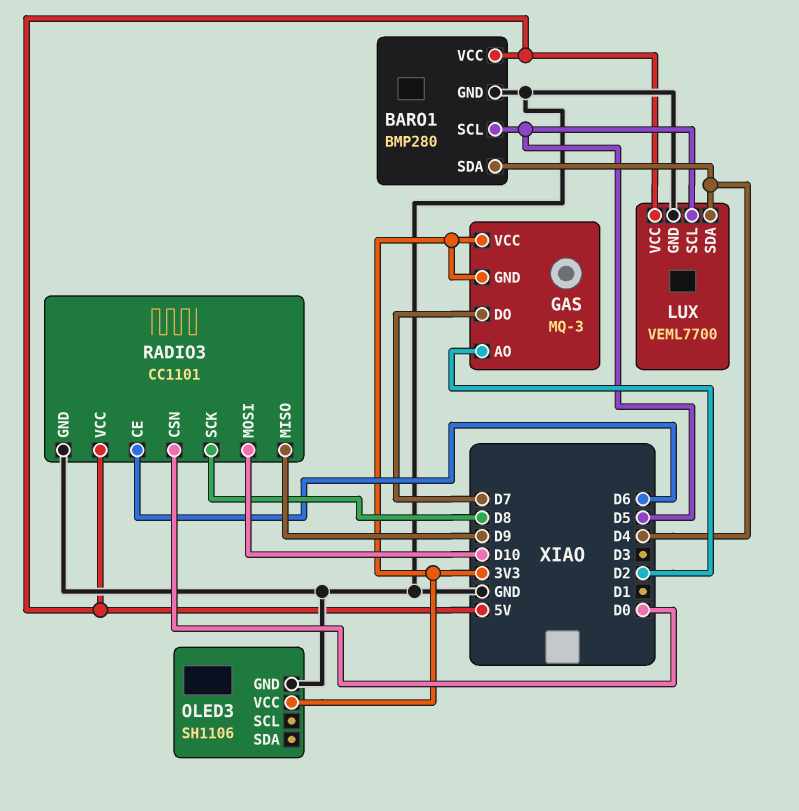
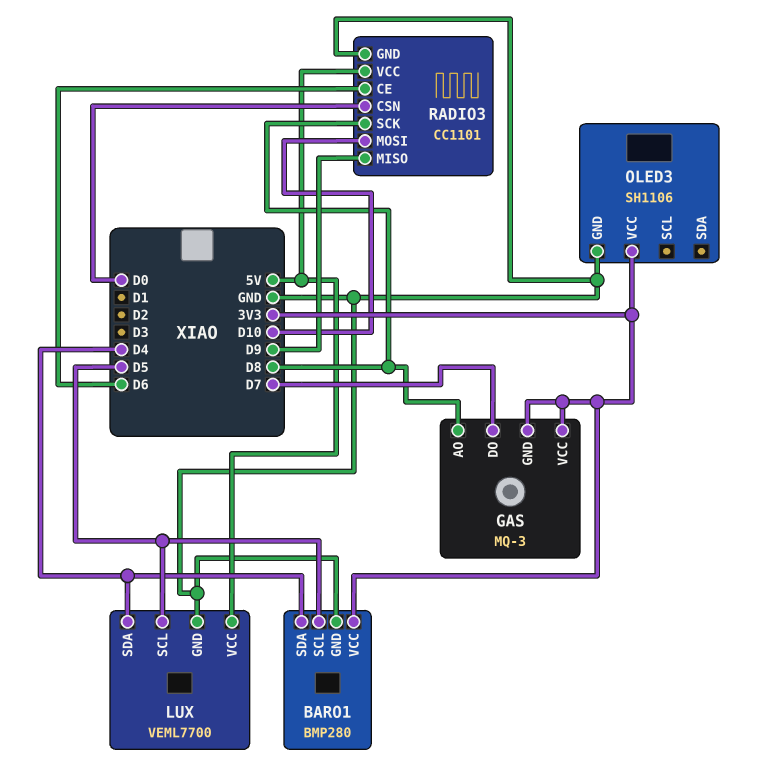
BARO1 pin VCC: 5V -> 3V3
GAS pin AO: D2 -> D8

